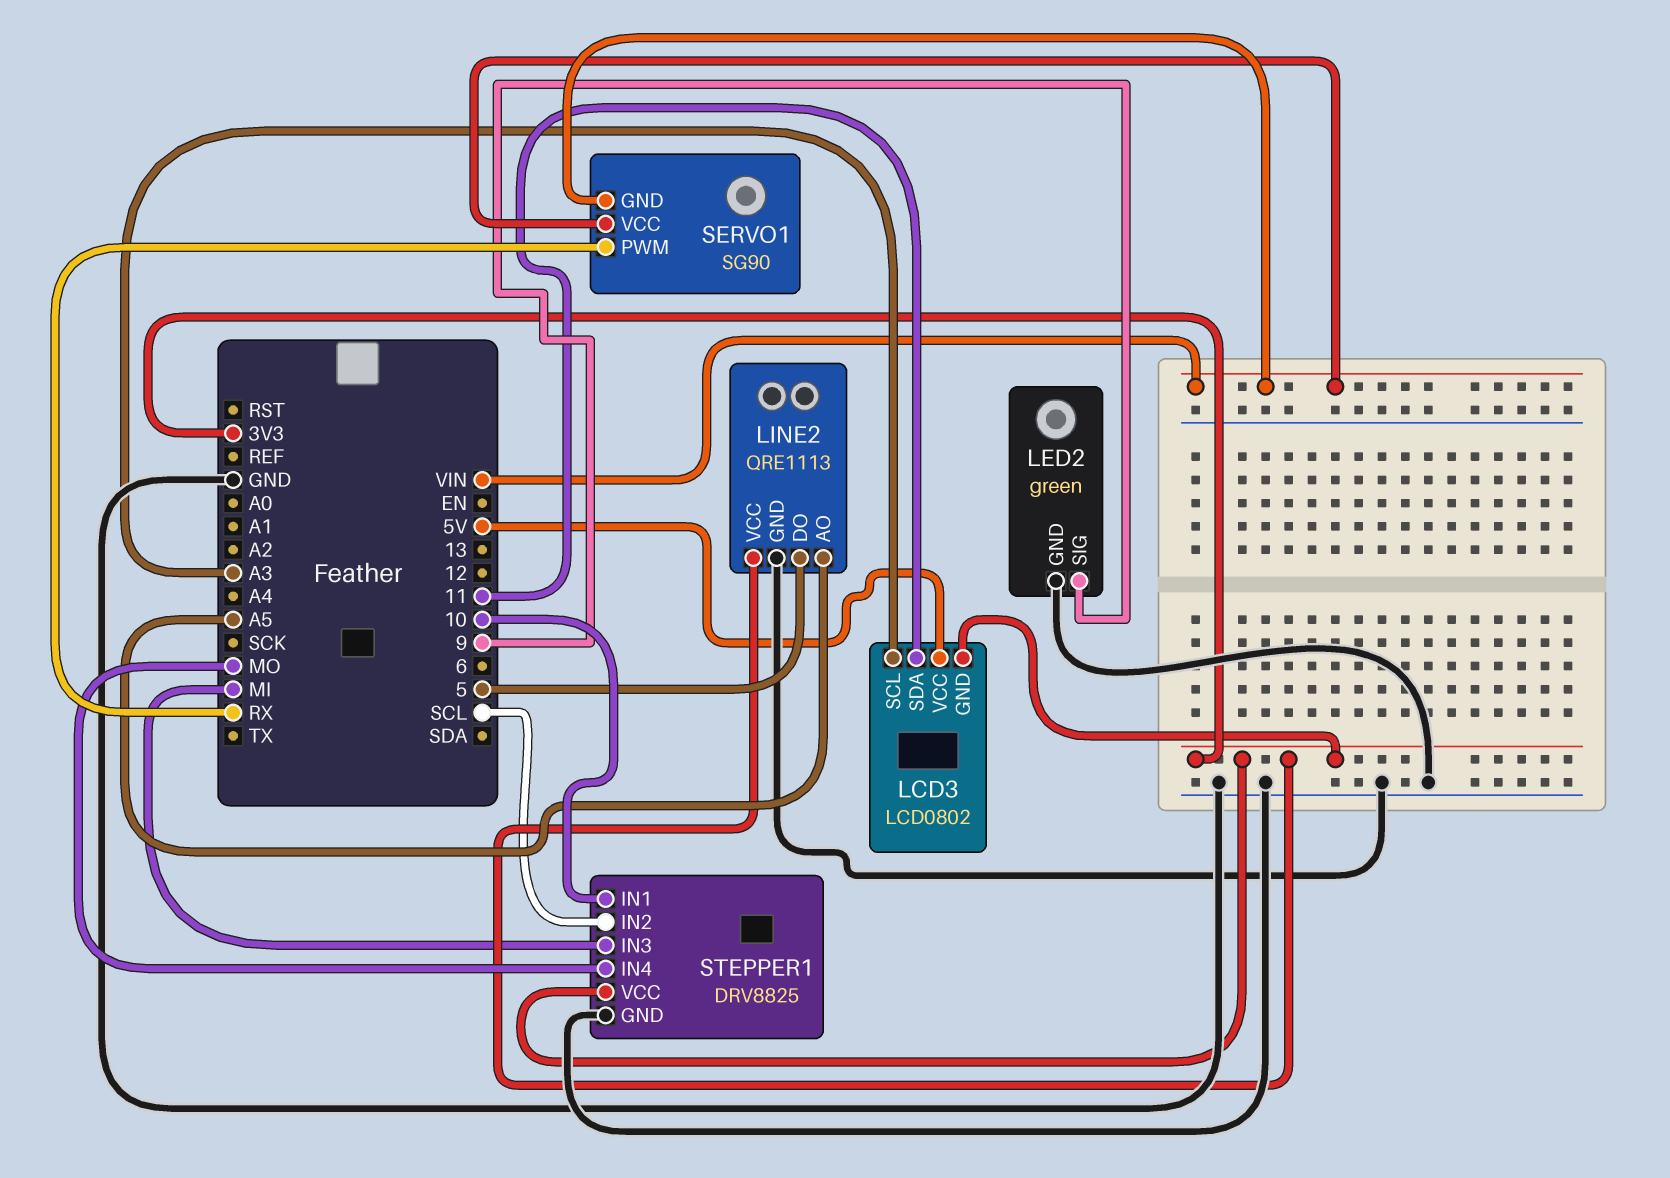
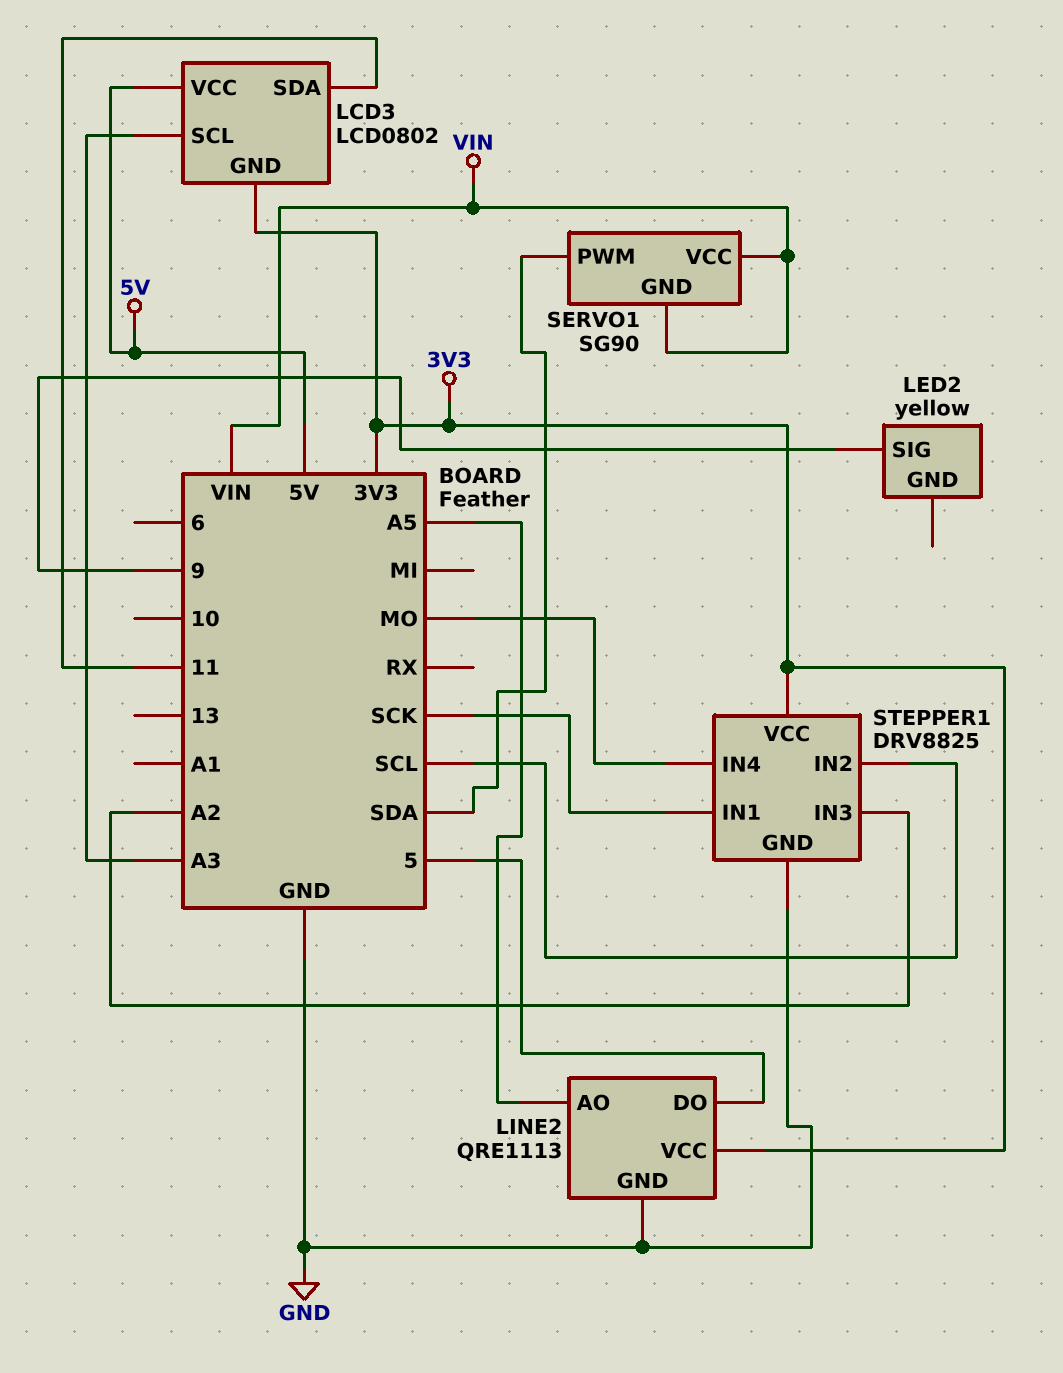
LED2: green -> yellow
LED2 pin GND: GND -> none
SERVO1 pin PWM: RX -> SDA
STEPPER1 pin IN1: 10 -> SCK
STEPPER1 pin IN3: MI -> A2

